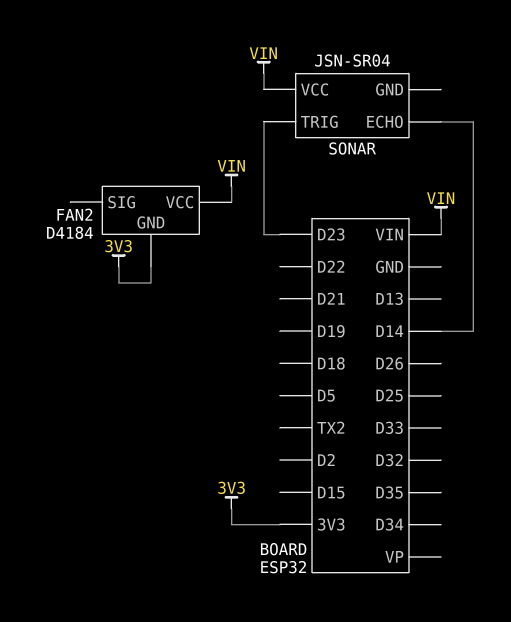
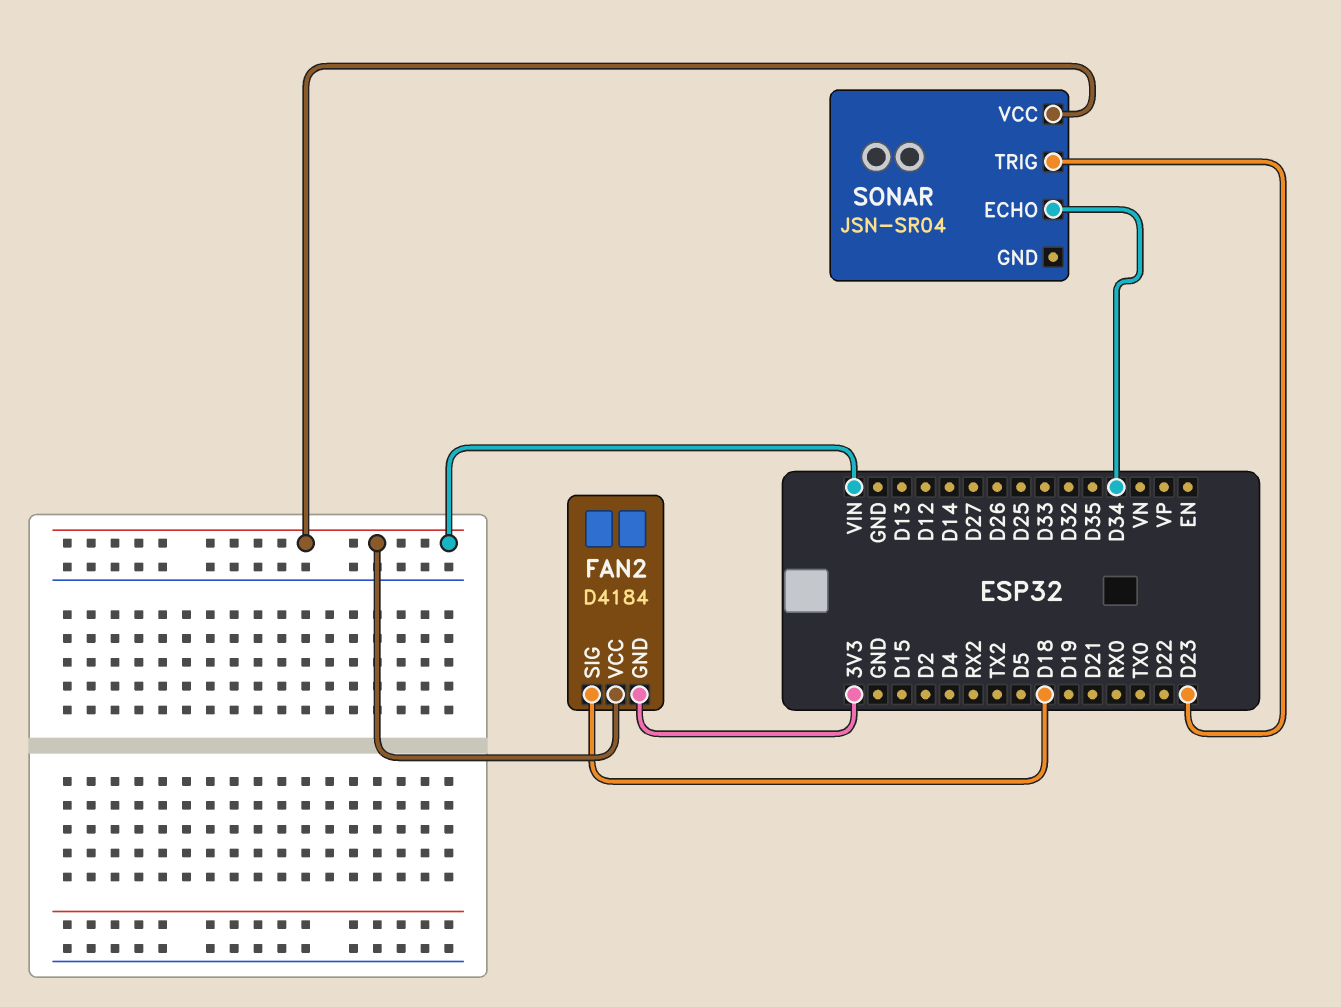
FAN2 pin SIG: none -> D18
SONAR pin ECHO: D14 -> D34

